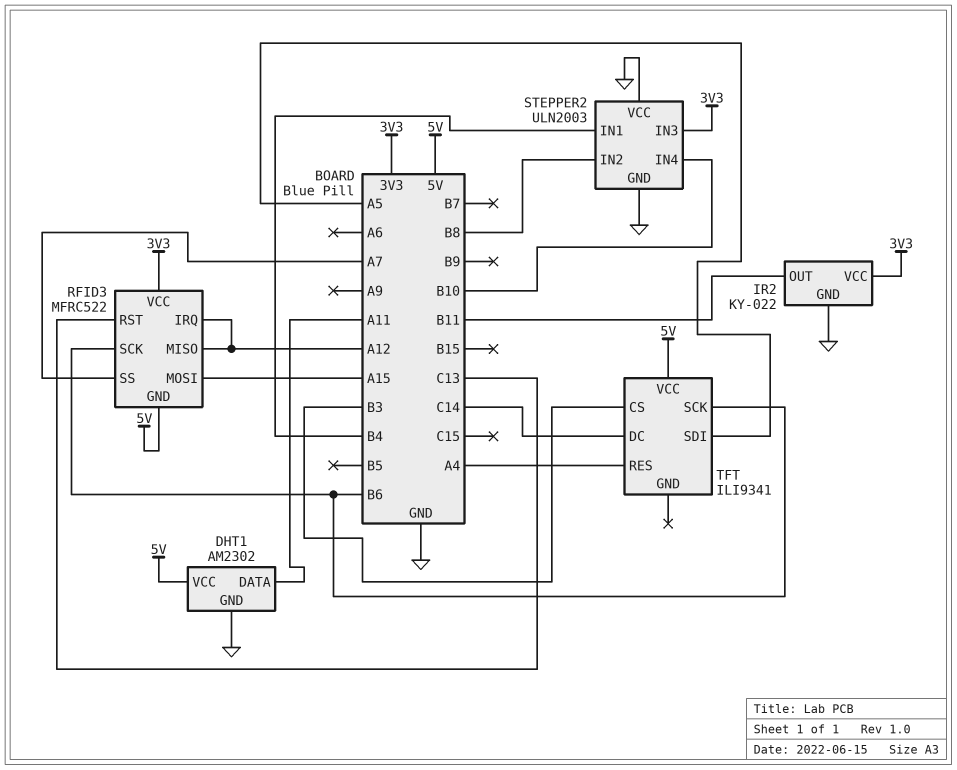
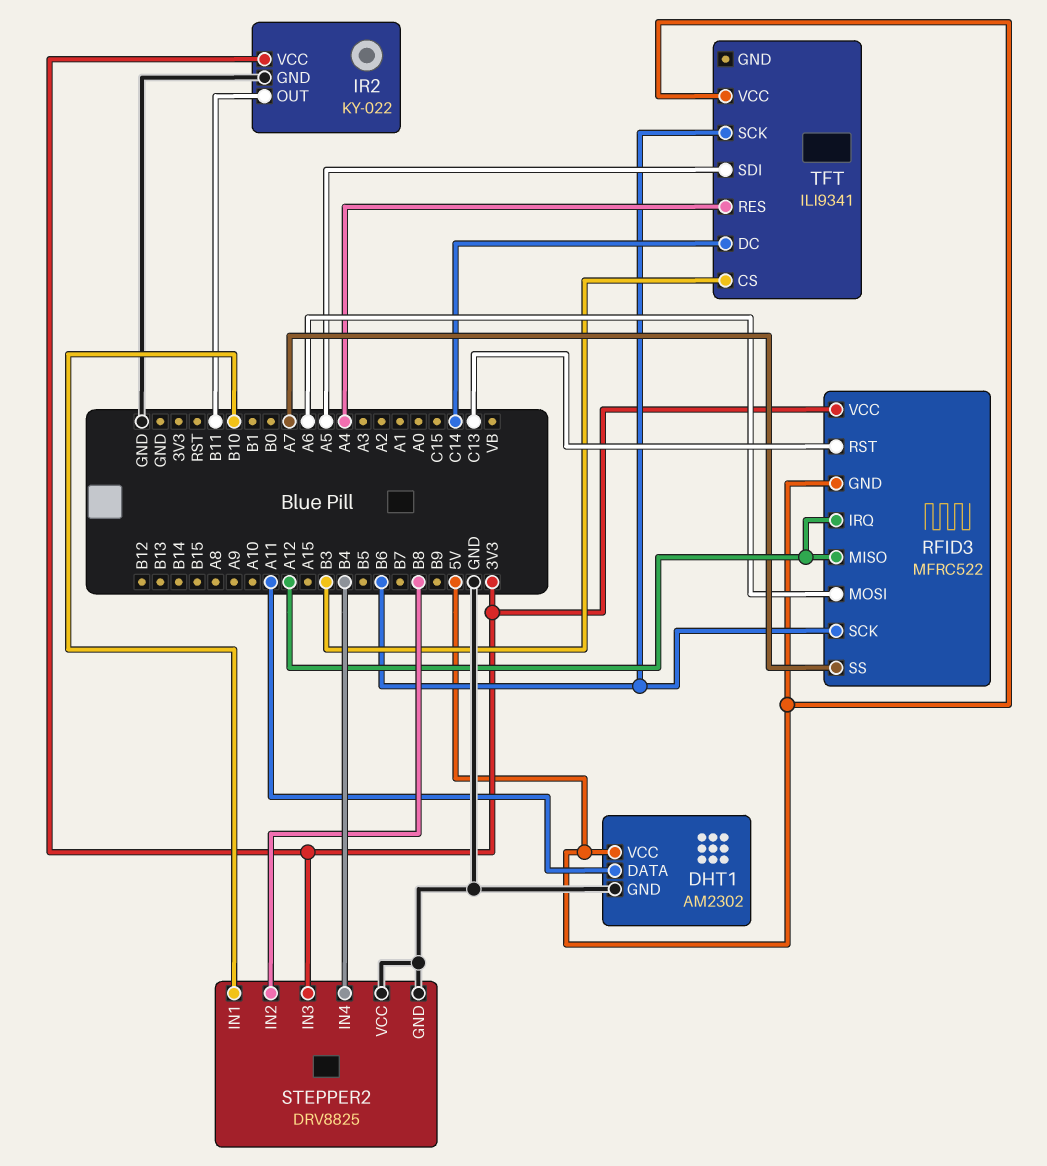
RFID3 pin MOSI: A15 -> A6
STEPPER2: ULN2003 -> DRV8825
STEPPER2 pin IN1: B4 -> B10
STEPPER2 pin IN4: B10 -> B4

